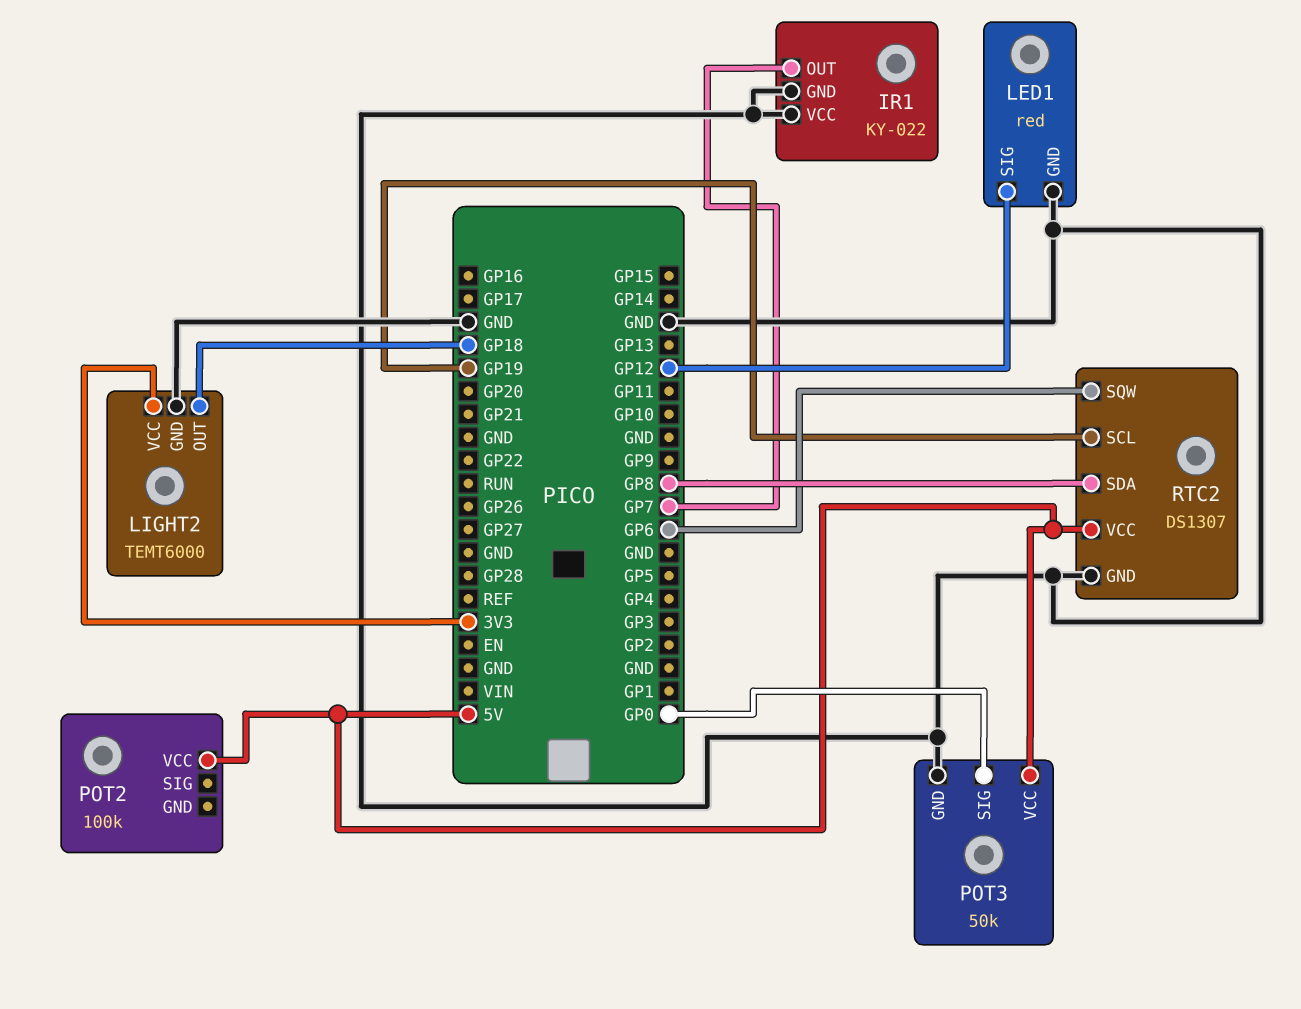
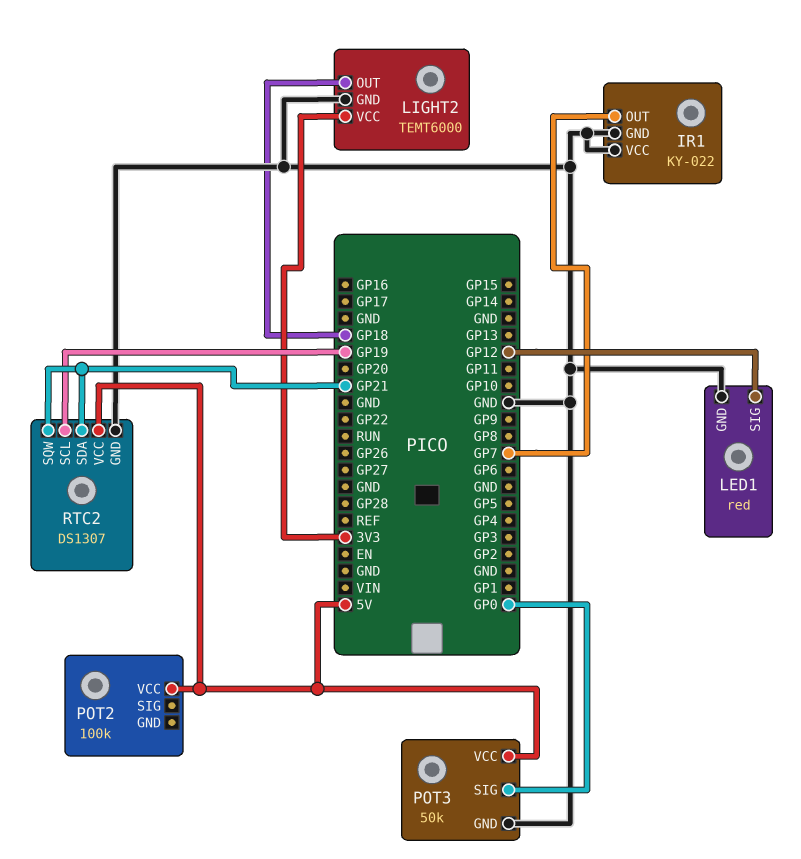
RTC2 pin SDA: GP8 -> GP21
RTC2 pin SQW: GP6 -> GP21

